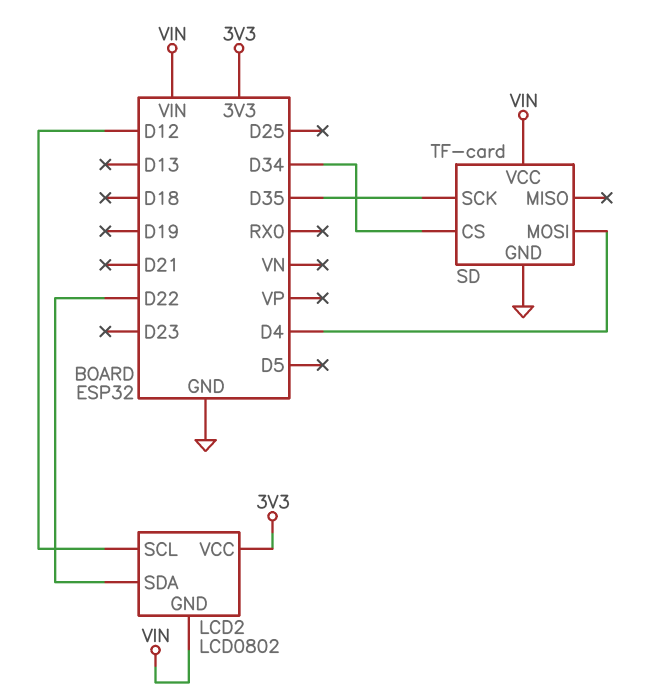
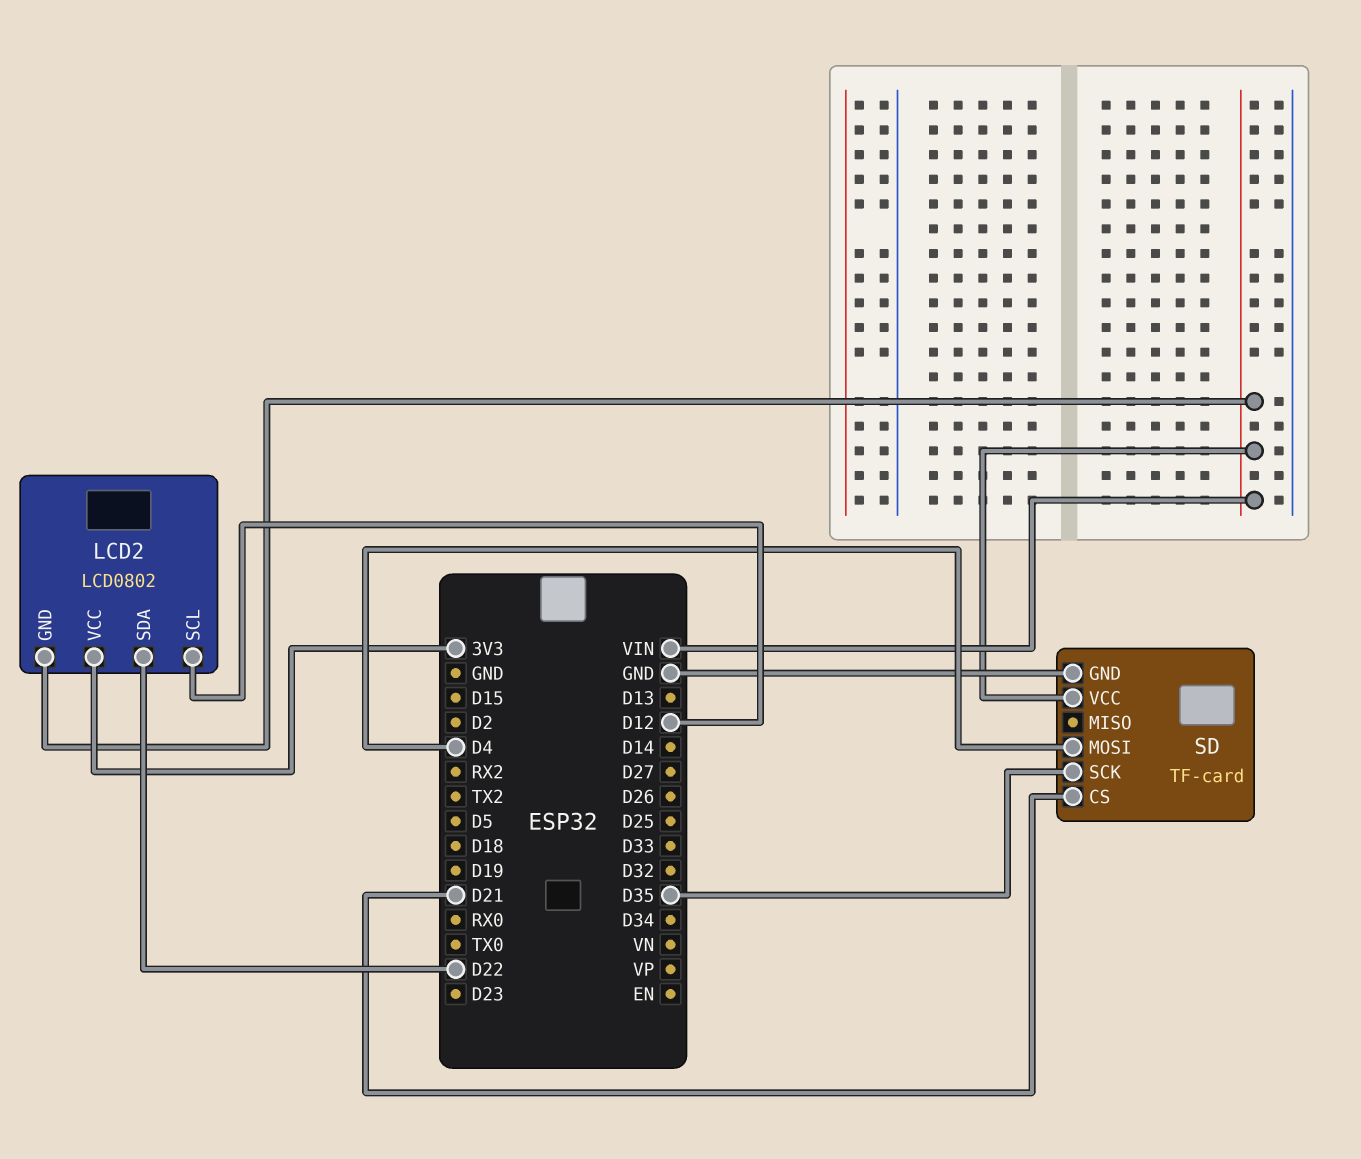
SD pin CS: D34 -> D21

